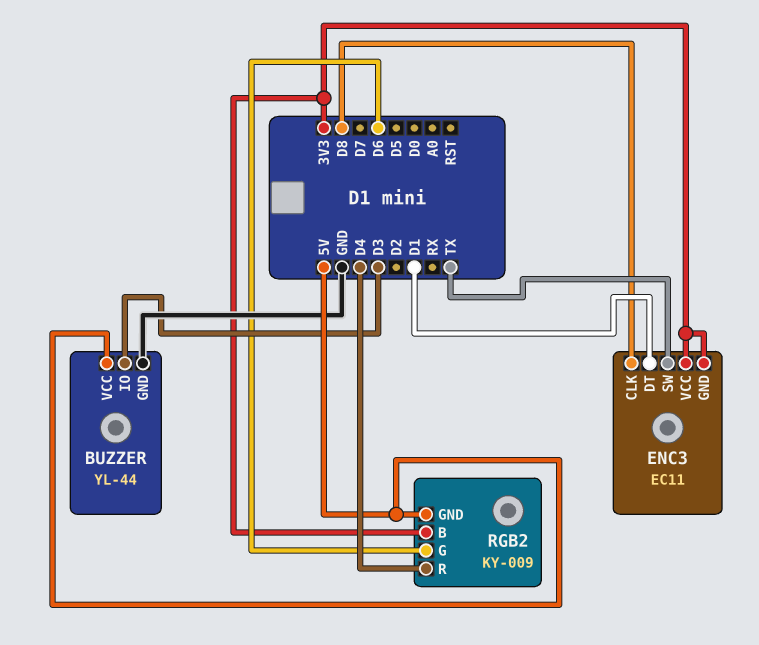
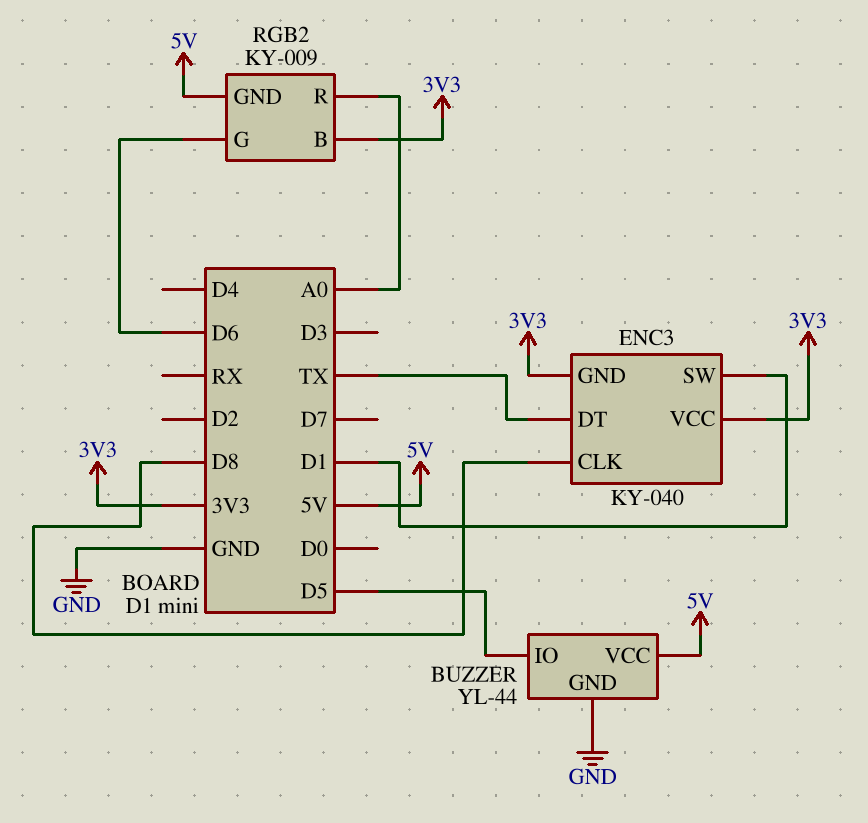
BUZZER pin IO: D3 -> D5
ENC3: EC11 -> KY-040
ENC3 pin DT: D1 -> TX
ENC3 pin SW: TX -> D1
RGB2 pin R: D4 -> A0

